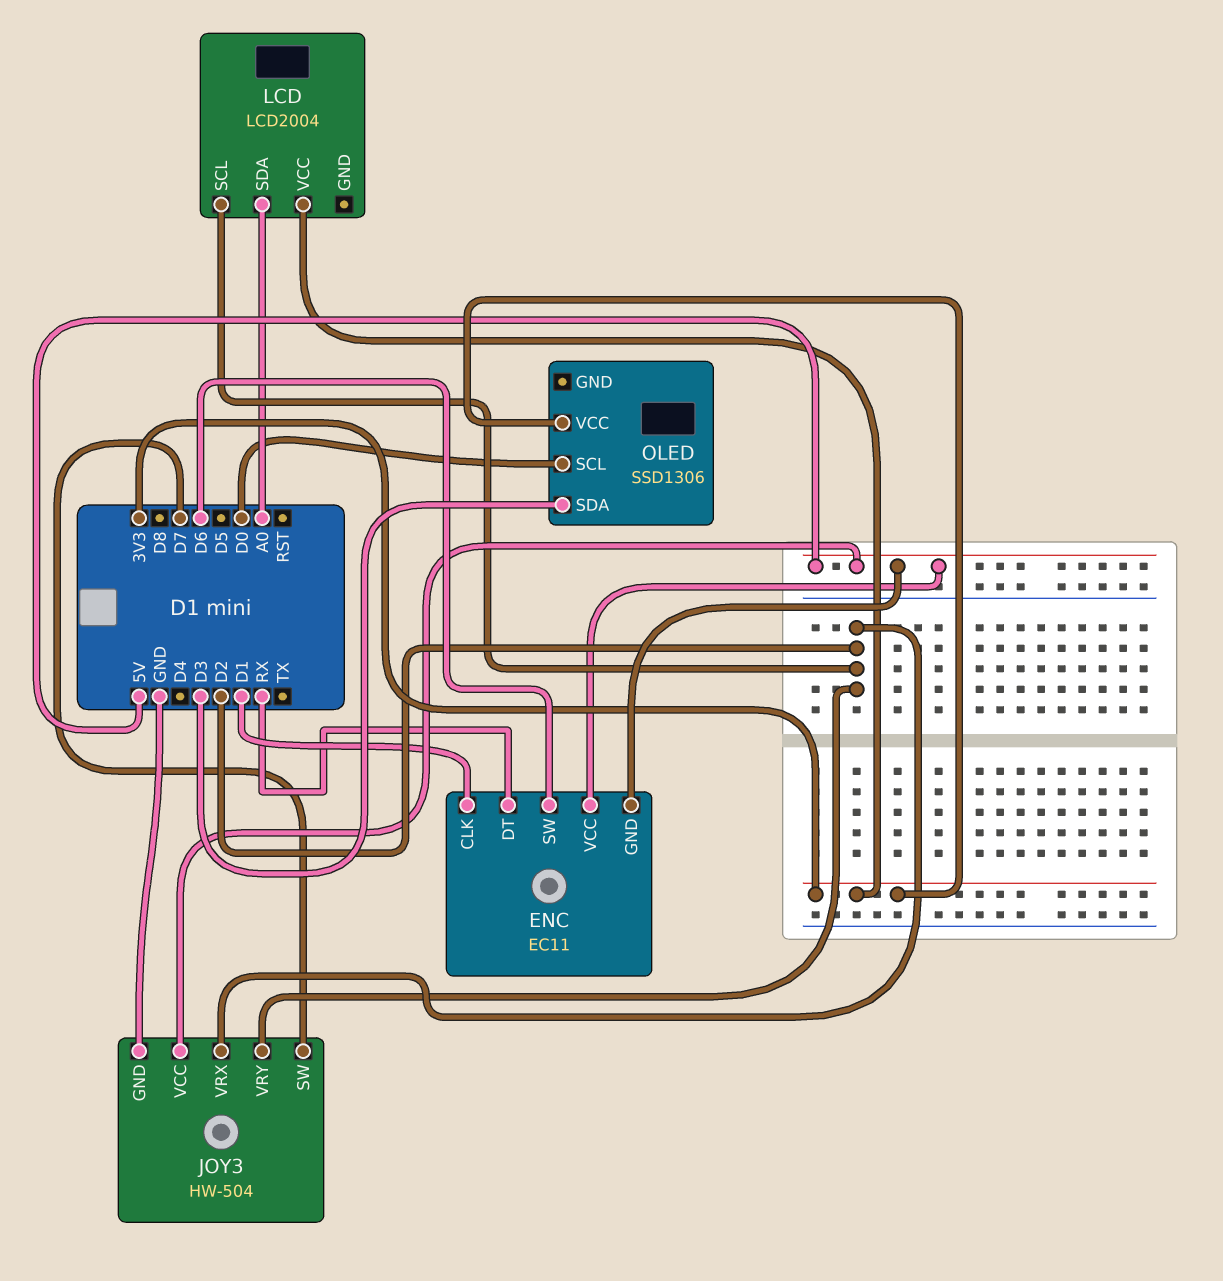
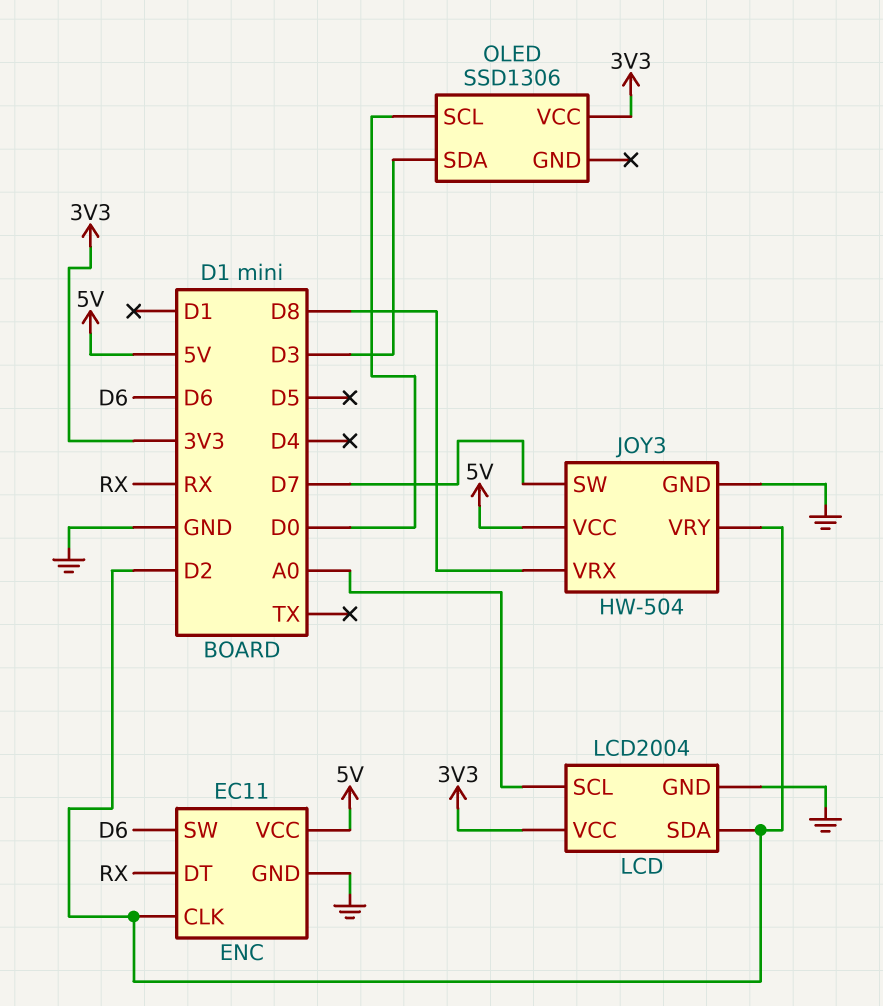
ENC pin CLK: D1 -> D2
ENC pin GND: 5V -> GND
JOY3 pin VRX: D2 -> D8
LCD pin GND: none -> GND
LCD pin SCL: D2 -> A0
LCD pin SDA: A0 -> D2

